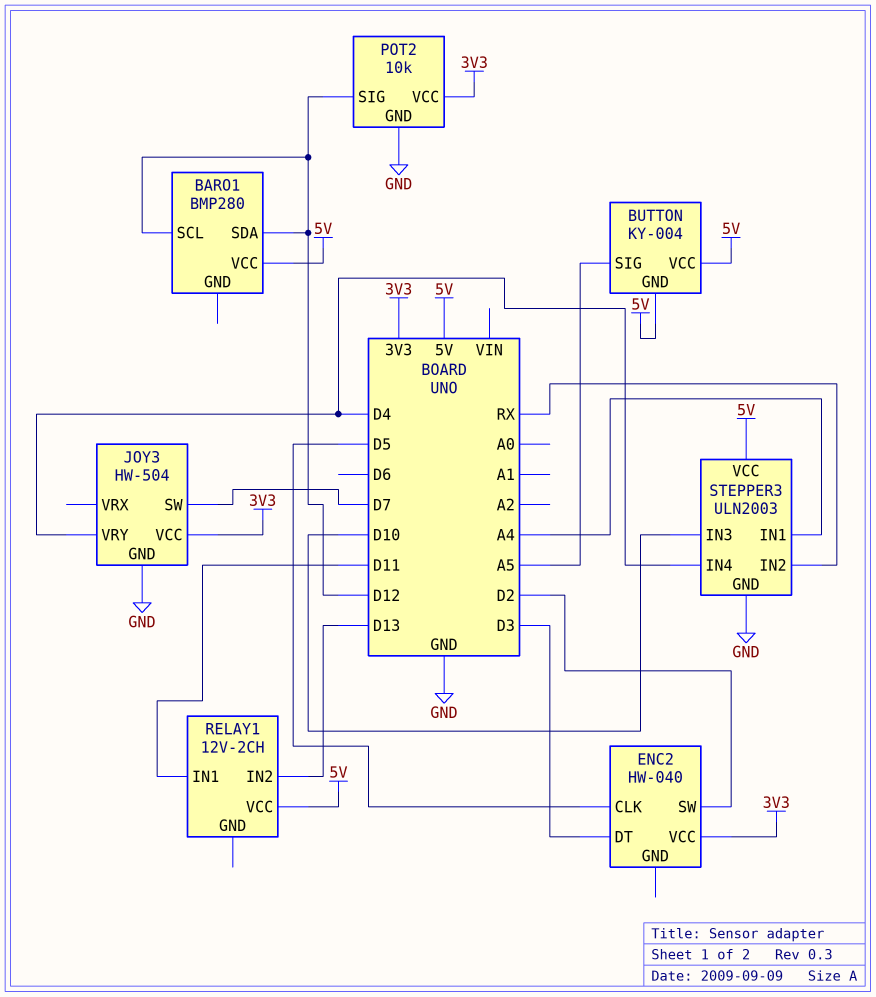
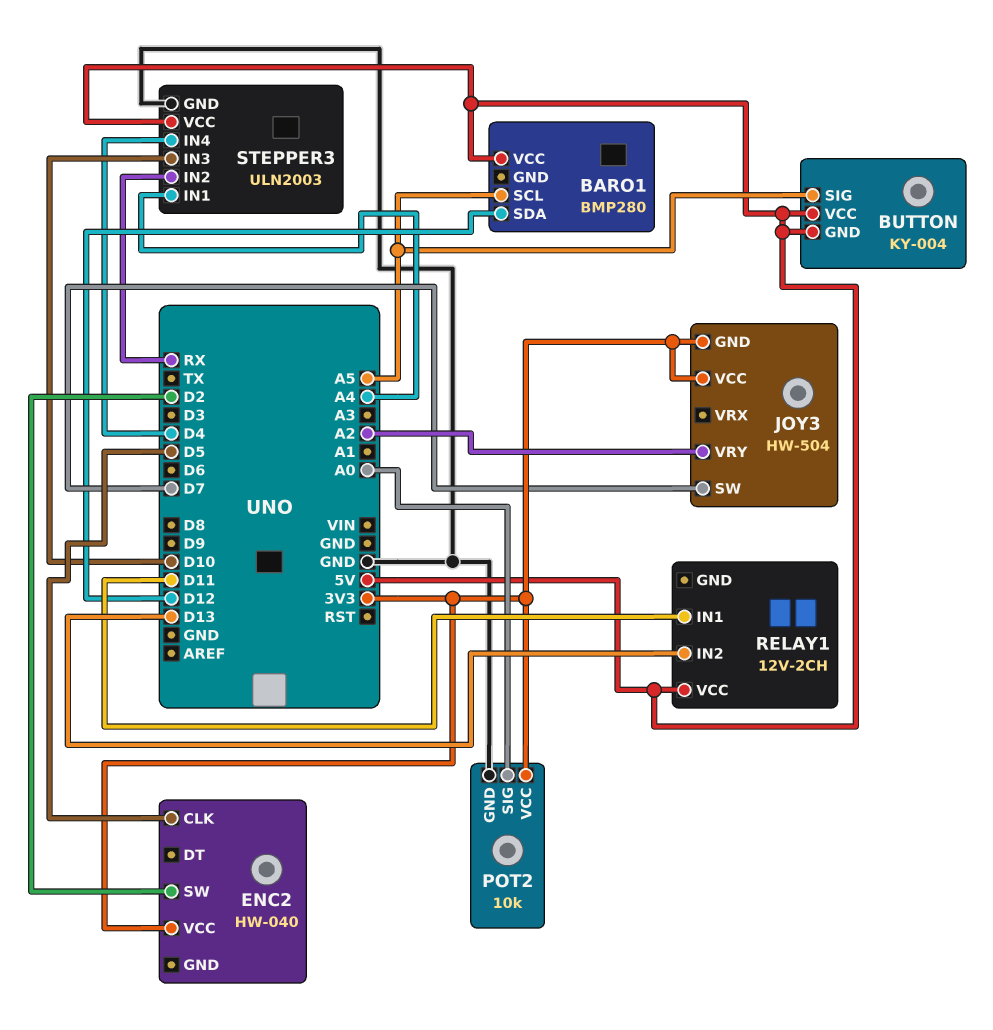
BARO1 pin SCL: D12 -> A5
ENC2 pin DT: D3 -> none
JOY3 pin GND: GND -> 3V3
JOY3 pin VRY: D4 -> A2
POT2 pin SIG: D12 -> A0

